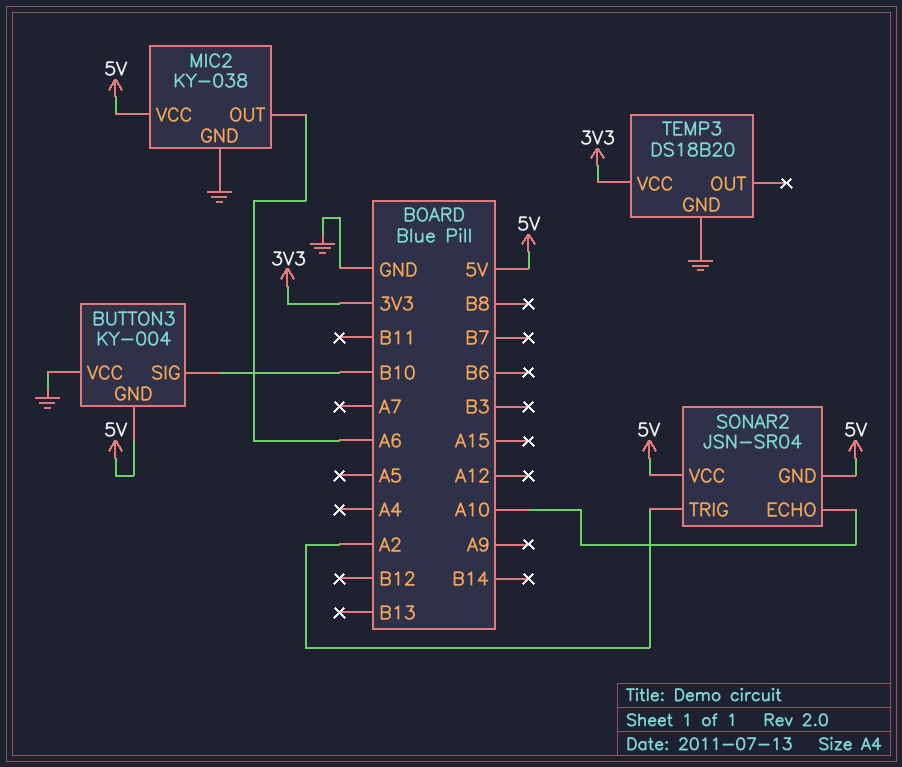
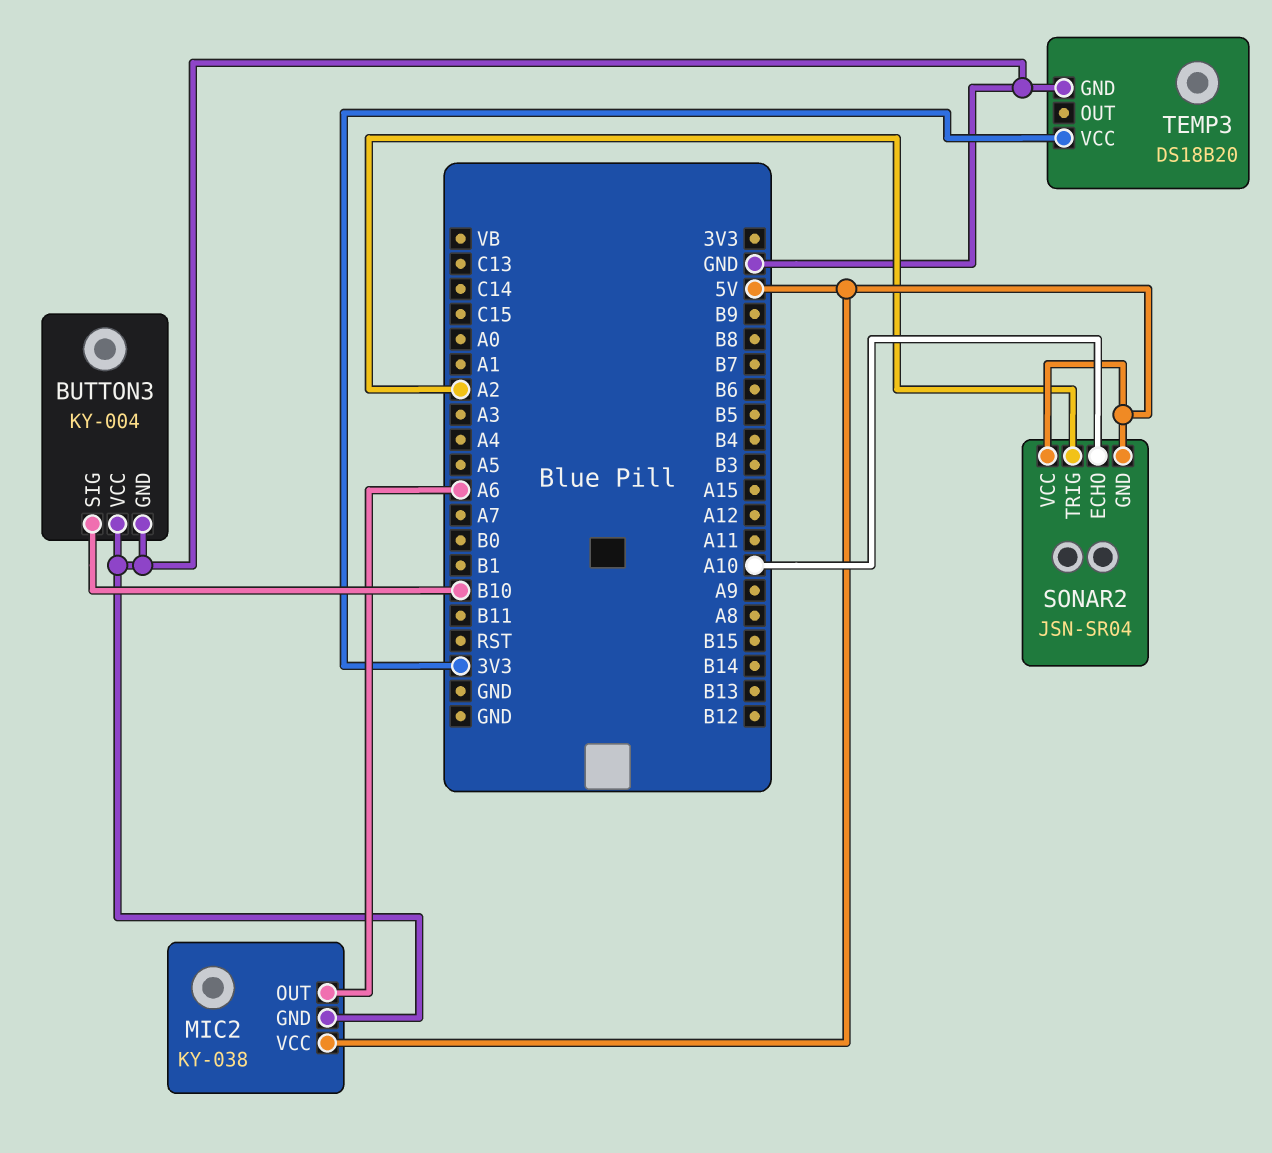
BUTTON3 pin GND: 5V -> GND

